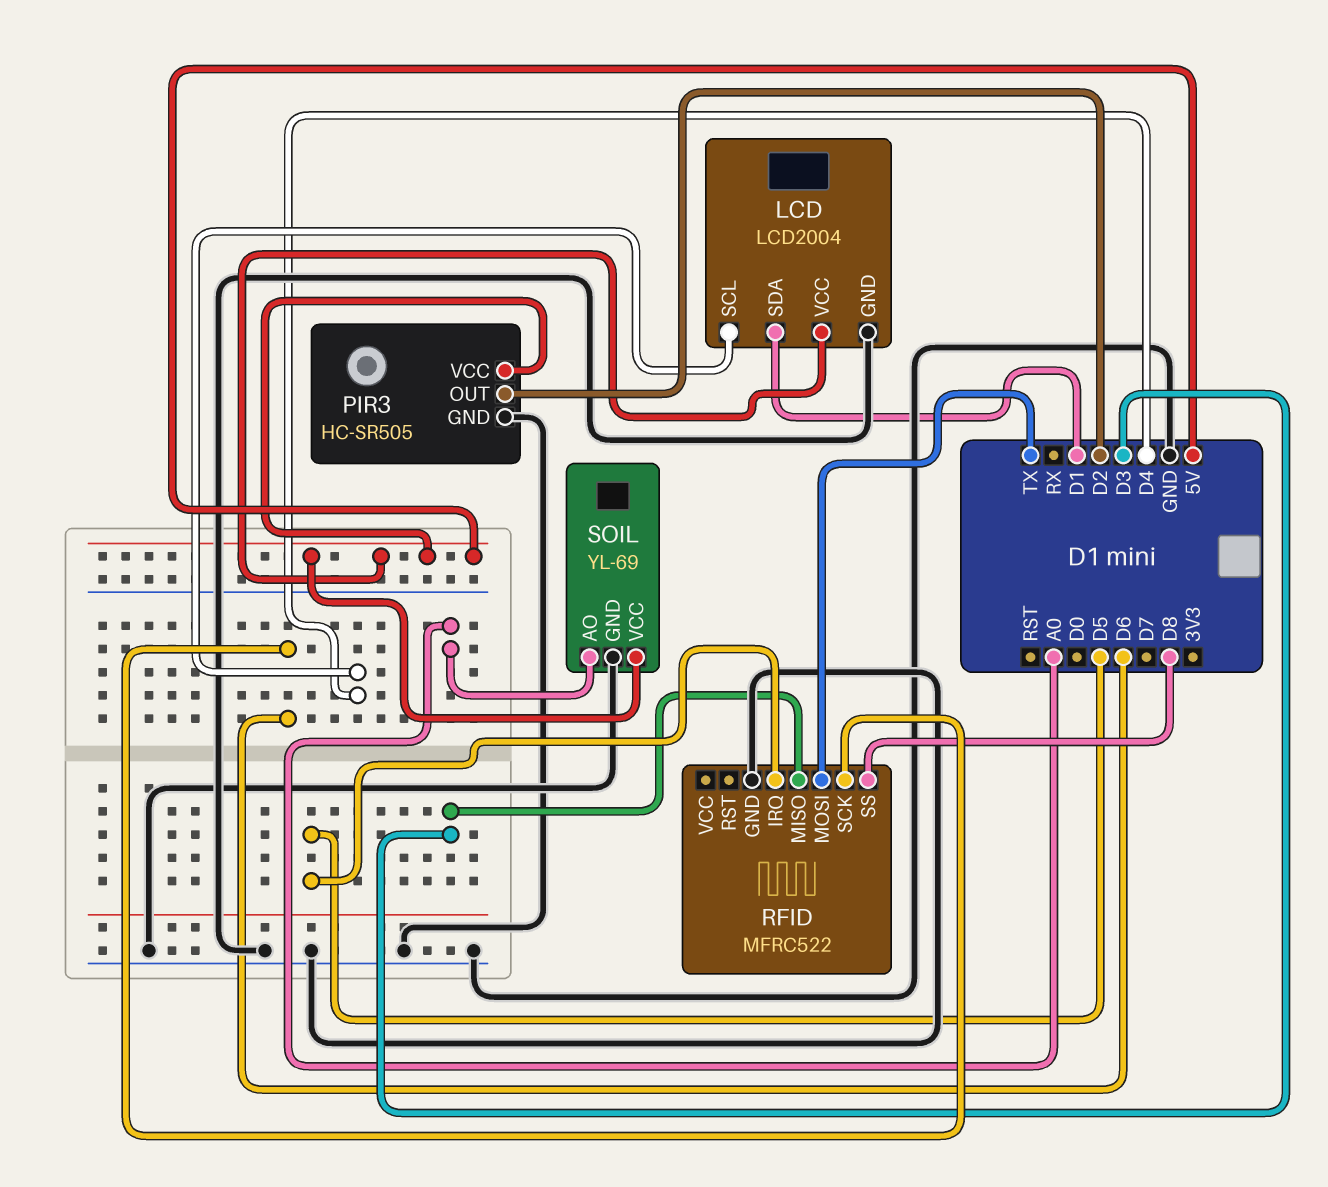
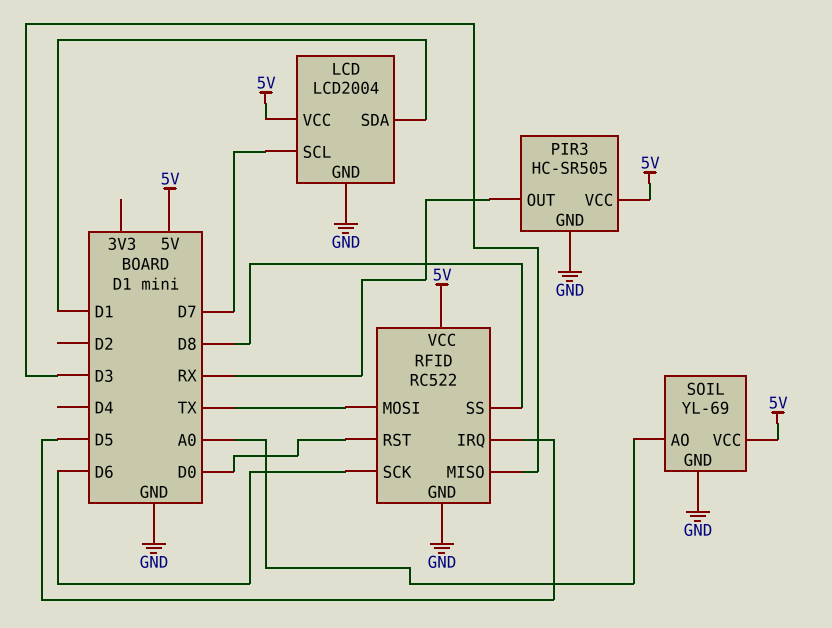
LCD pin SCL: D4 -> D7
PIR3 pin OUT: D2 -> RX
RFID: MFRC522 -> RC522
RFID pin RST: none -> D0
RFID pin VCC: none -> 5V

